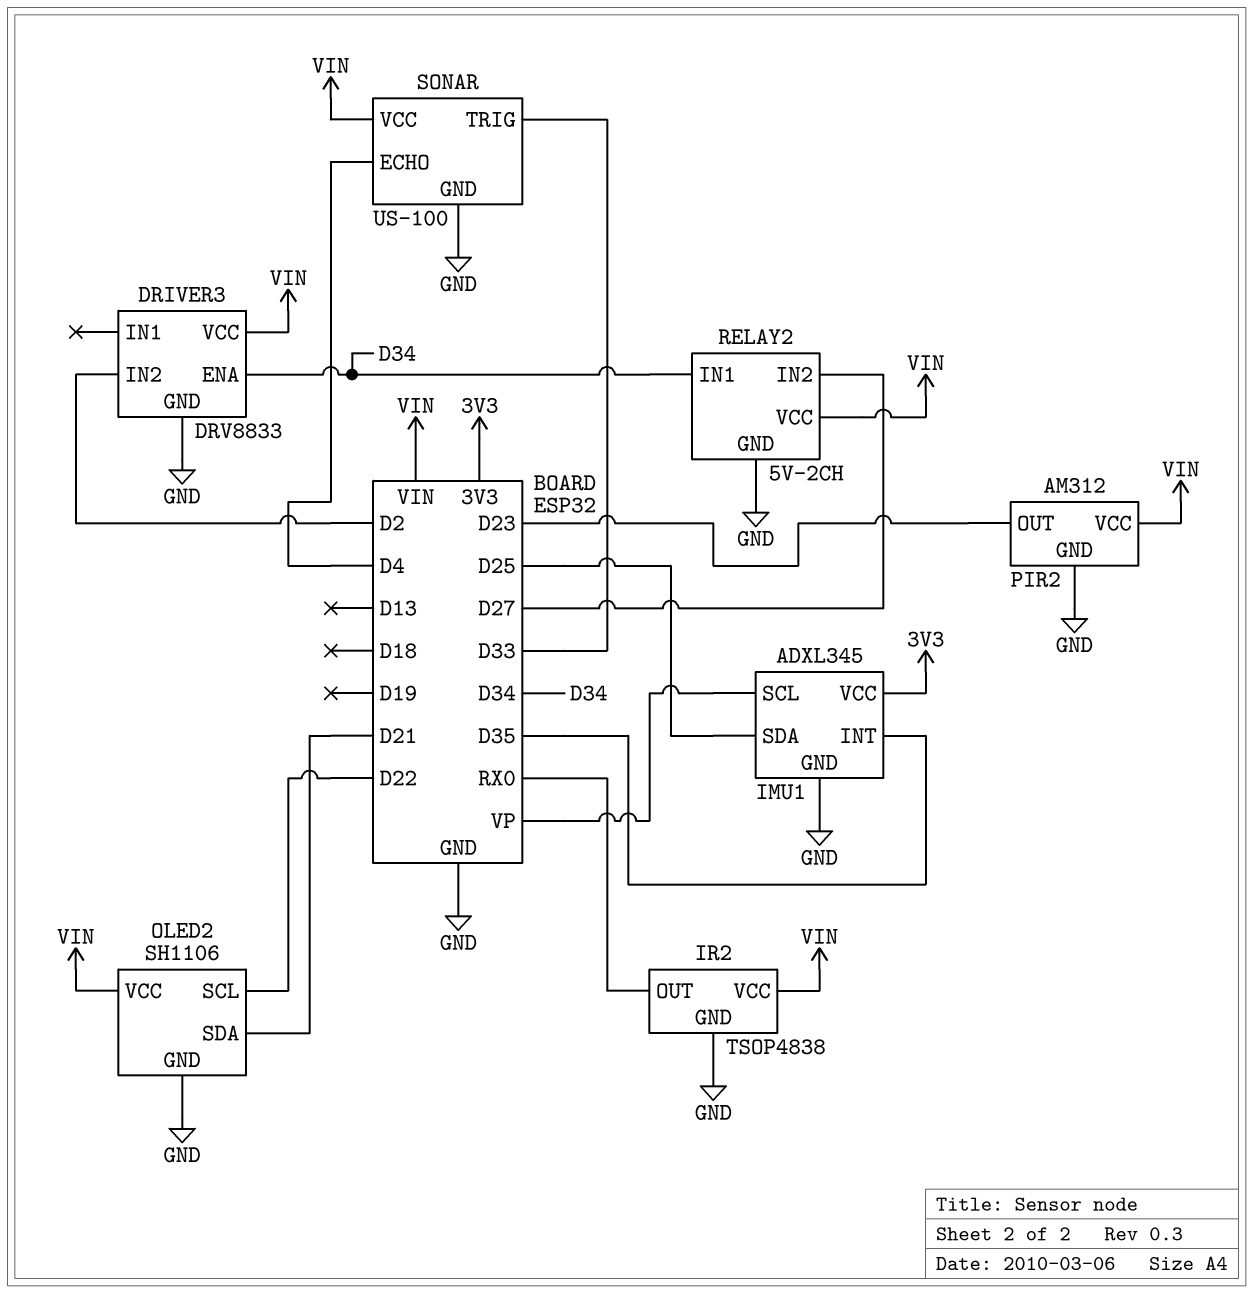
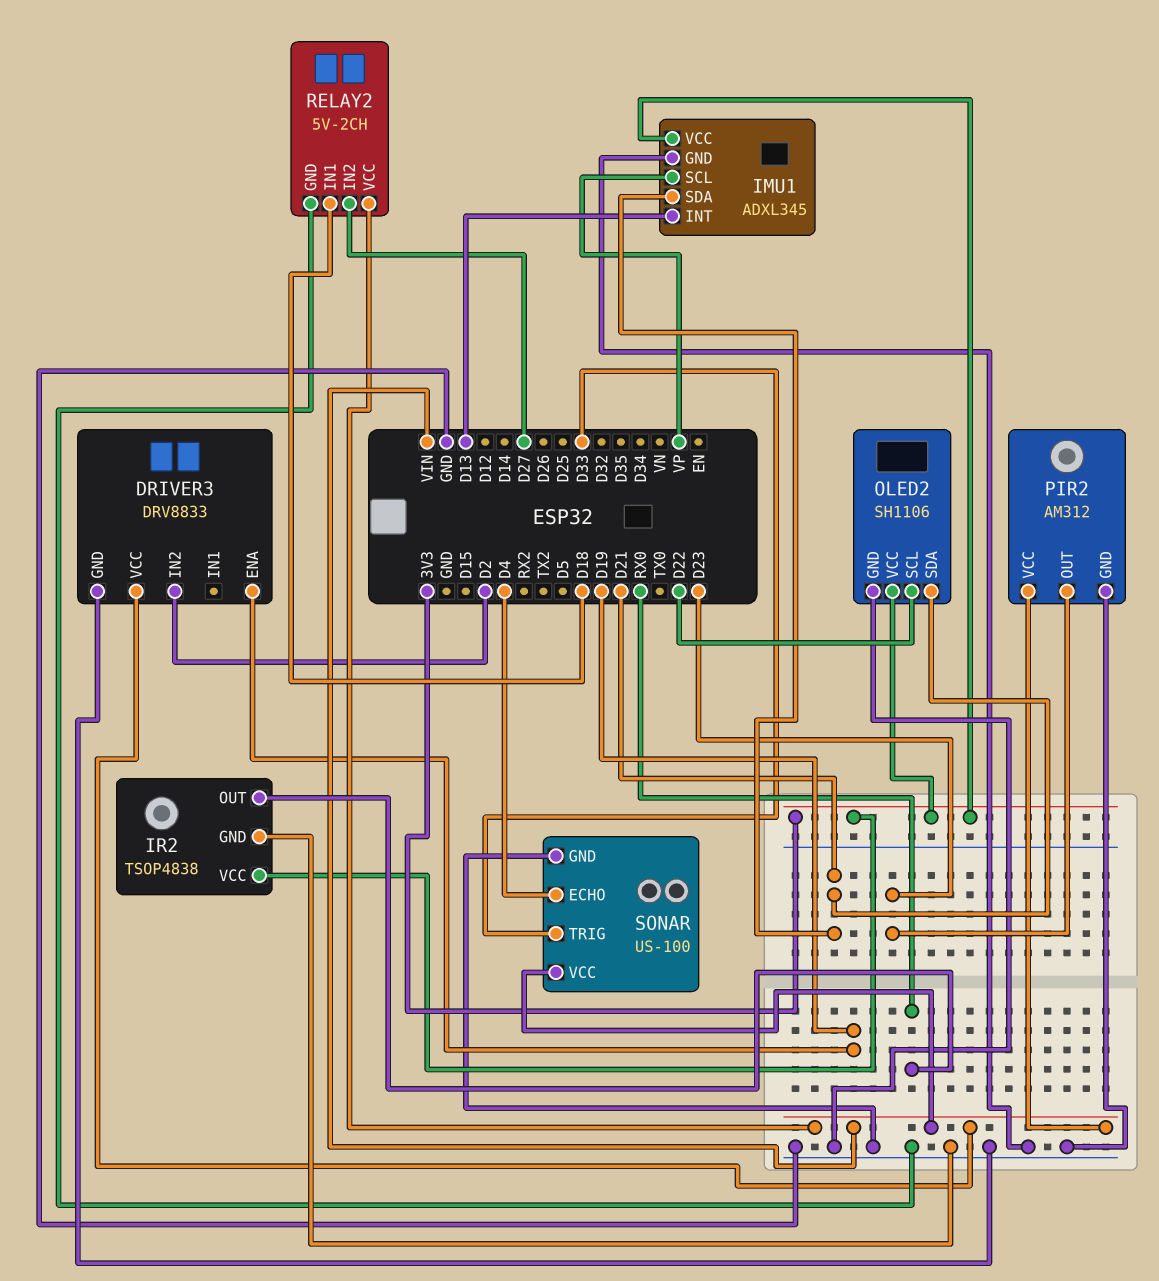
DRIVER3 pin ENA: D34 -> D19
IMU1 pin INT: D35 -> D13
IMU1 pin SDA: D25 -> D21
IR2 pin VCC: VIN -> 3V3
OLED2 pin VCC: VIN -> 3V3
RELAY2 pin IN1: D34 -> D18

